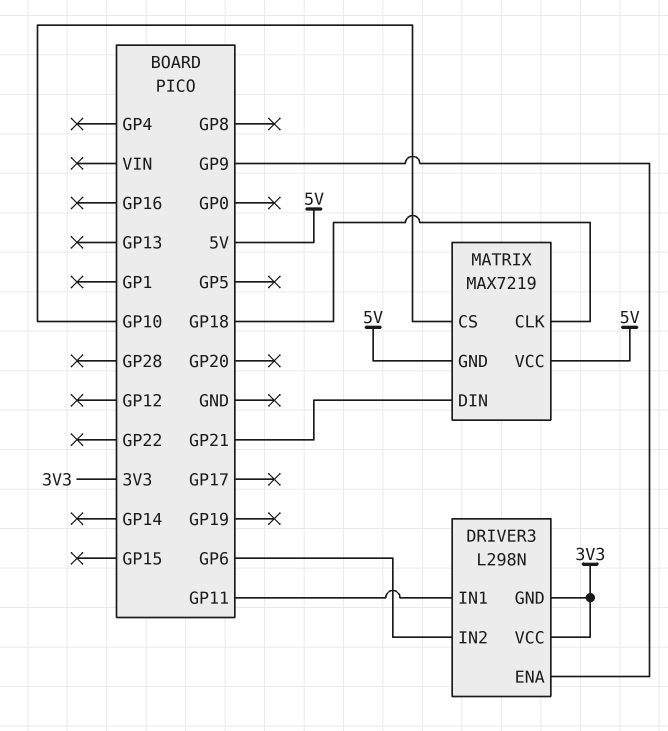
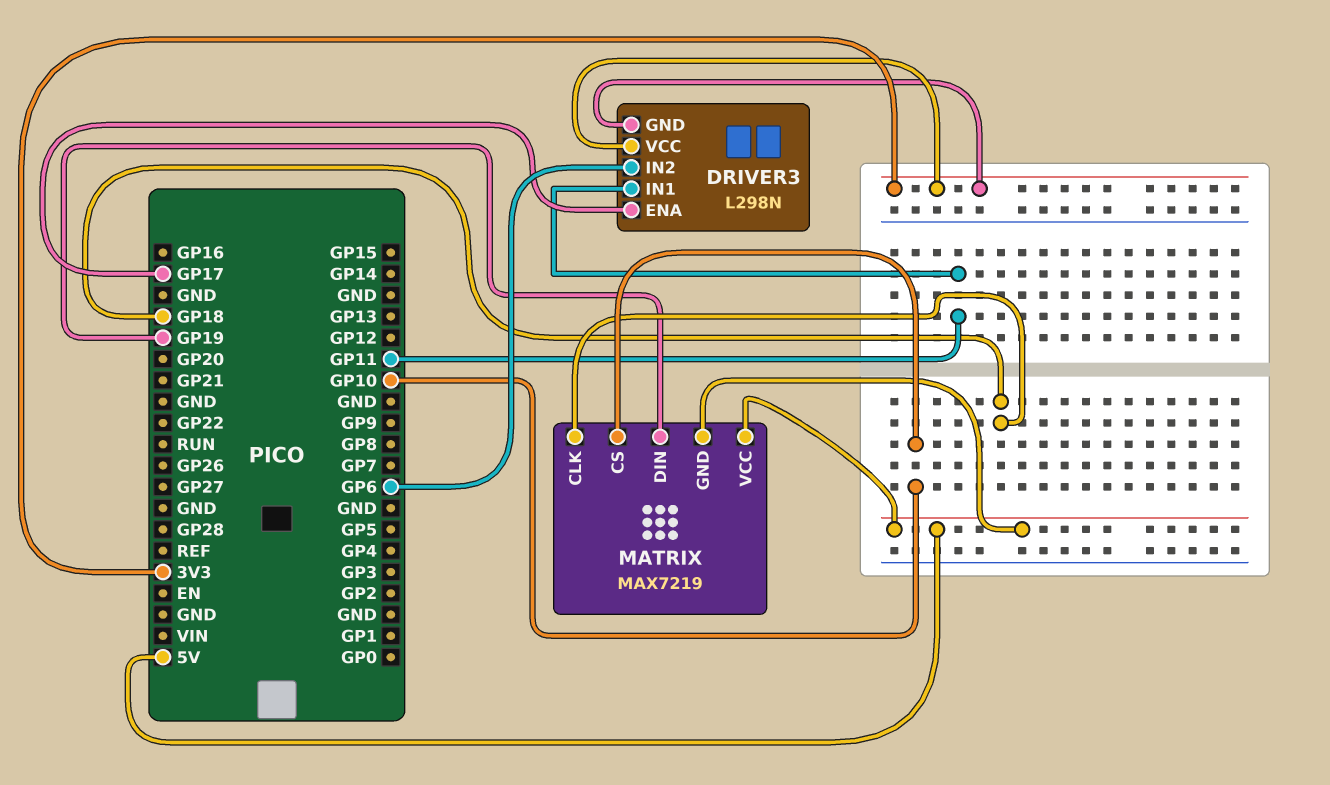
DRIVER3 pin ENA: GP9 -> GP17
MATRIX pin DIN: GP21 -> GP19

